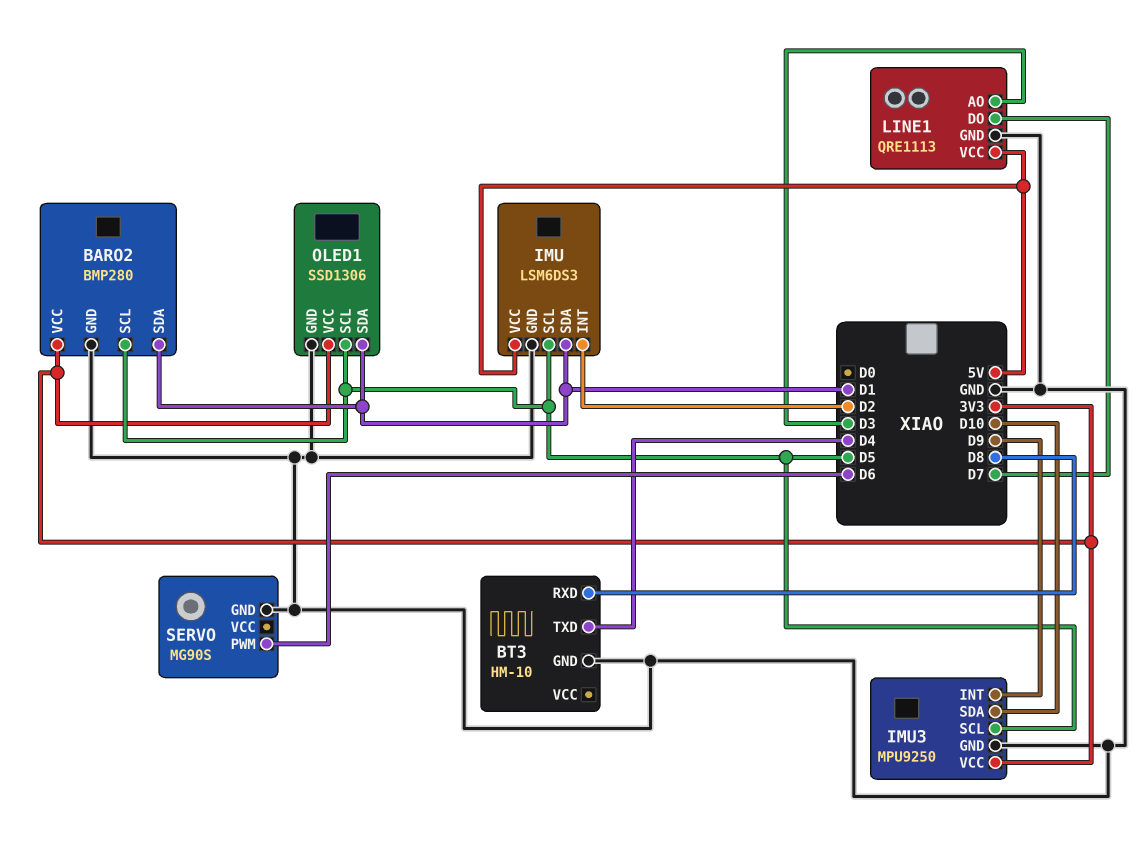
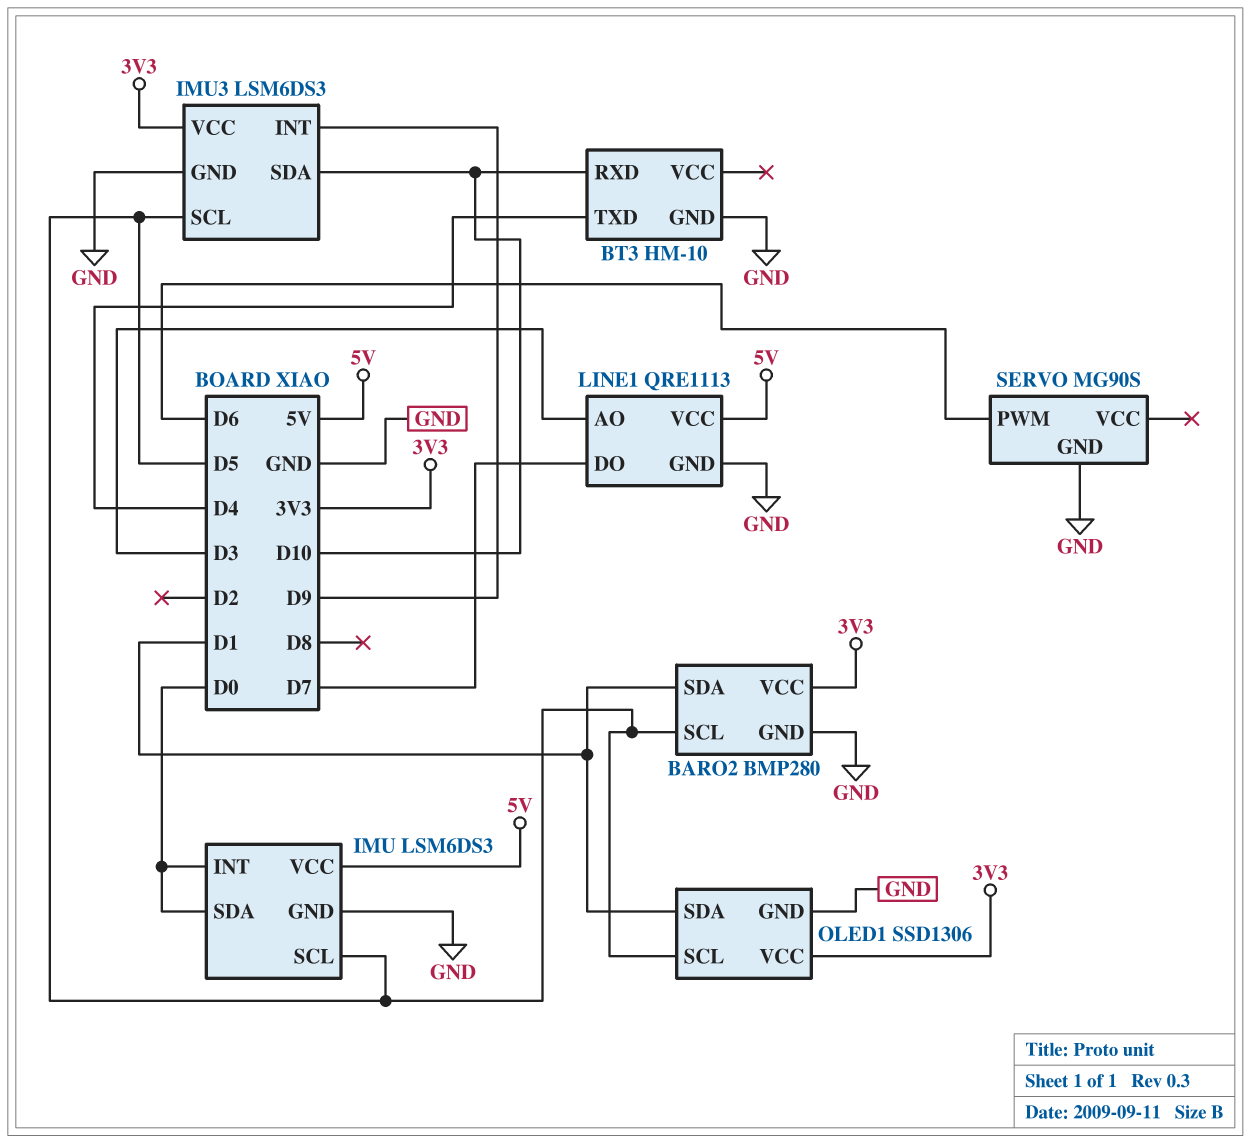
BT3 pin RXD: D8 -> D10
IMU pin INT: D2 -> D0
IMU pin SDA: D1 -> D0
IMU3: MPU9250 -> LSM6DS3

